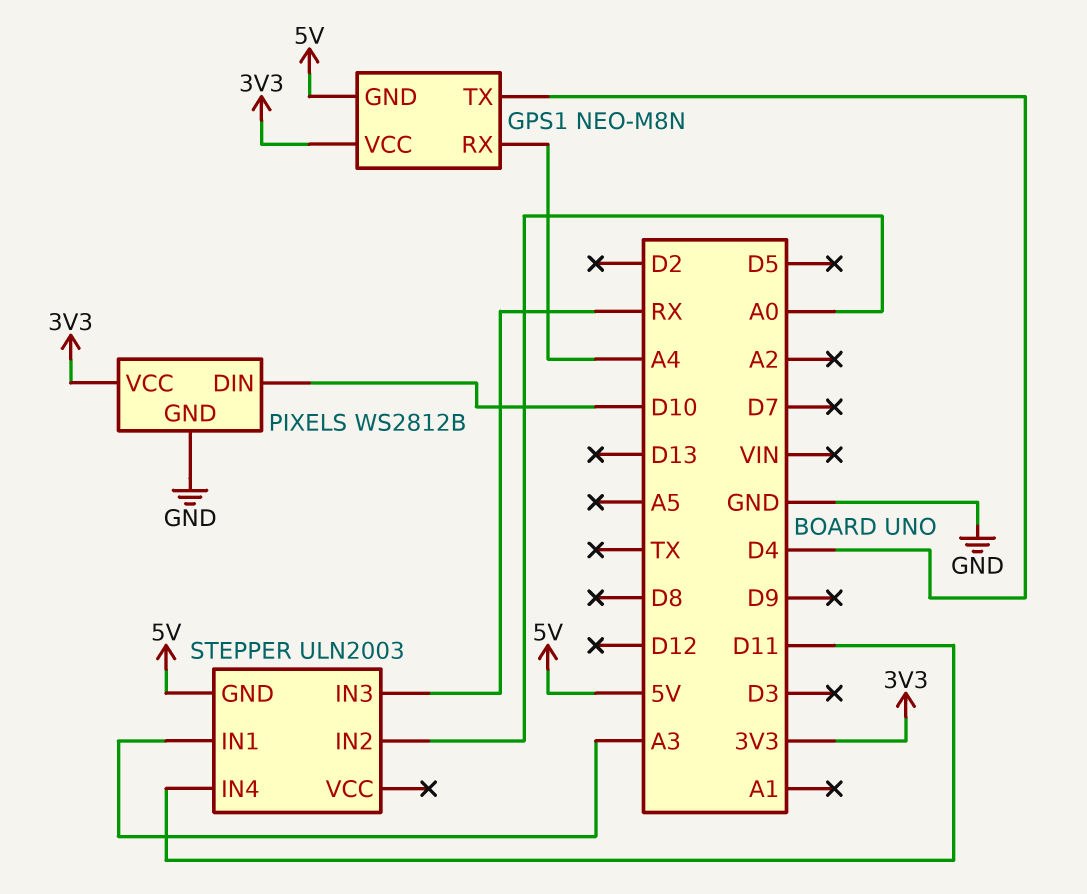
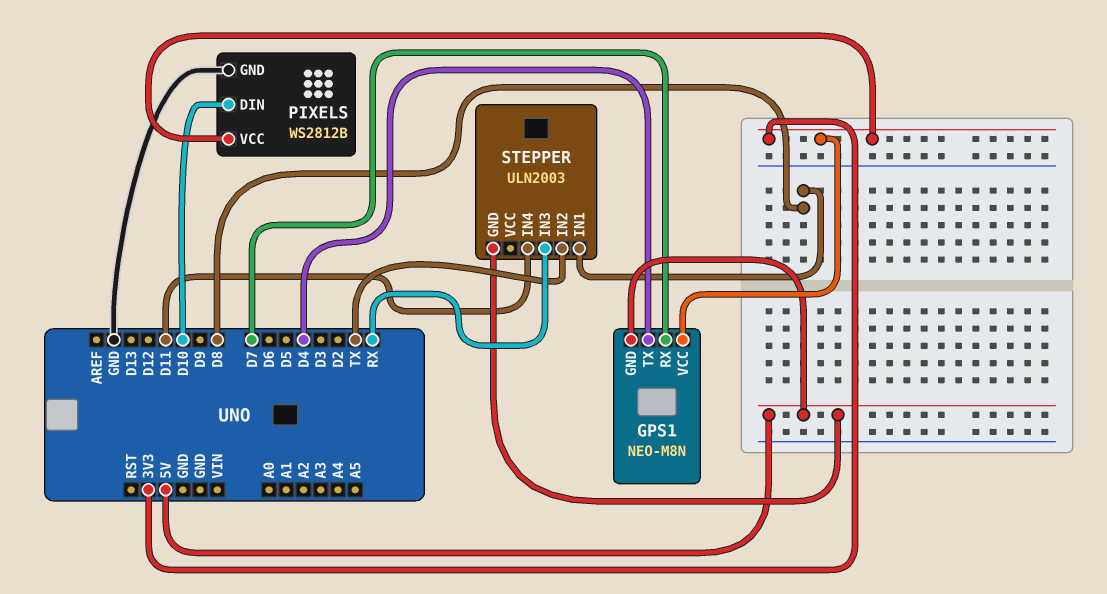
GPS1 pin RX: A4 -> D7
STEPPER pin IN1: A3 -> D8
STEPPER pin IN2: A0 -> TX

